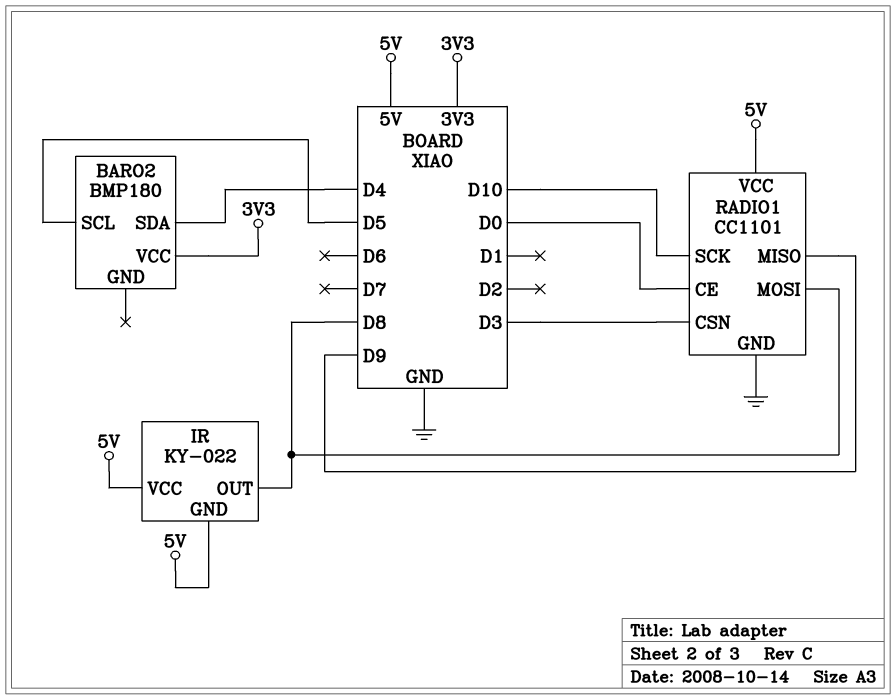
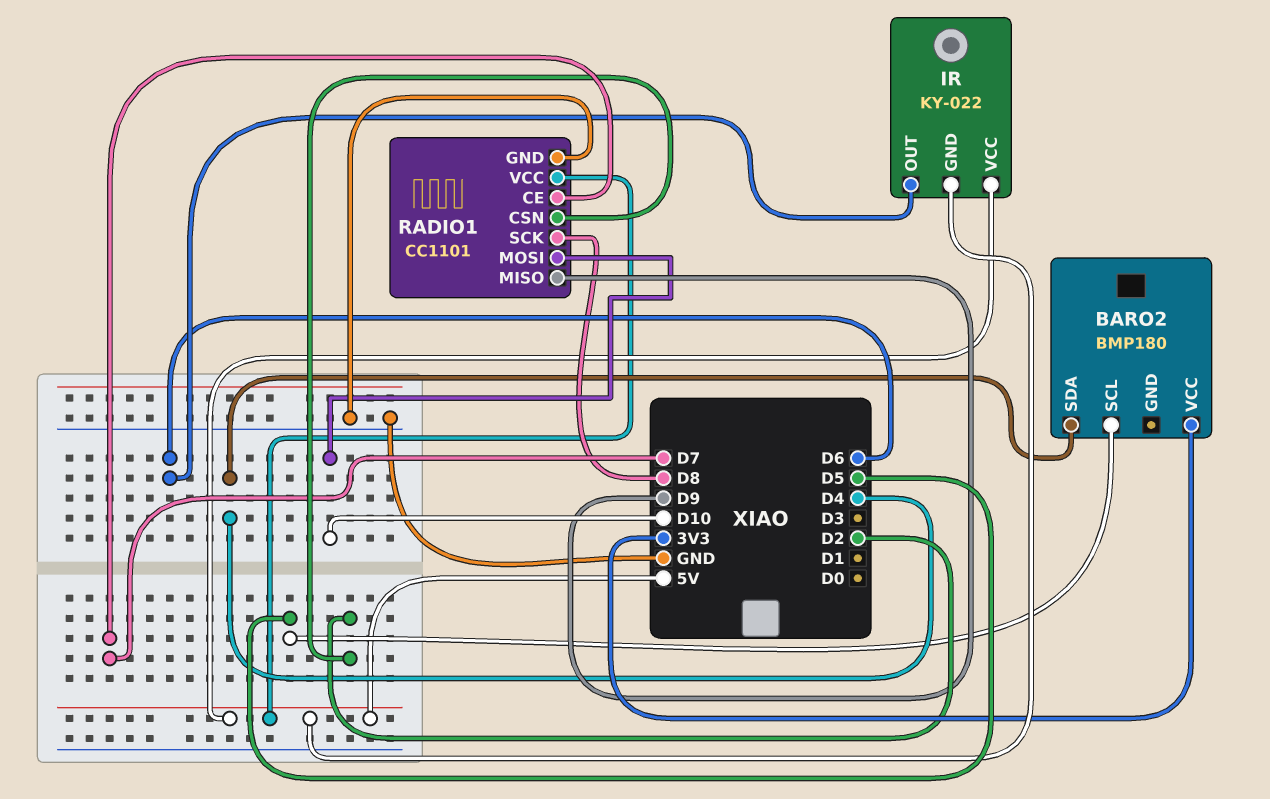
IR pin OUT: D8 -> D6
RADIO1 pin CE: D0 -> D7
RADIO1 pin CSN: D3 -> D2
RADIO1 pin MOSI: D8 -> D10
RADIO1 pin SCK: D10 -> D8

